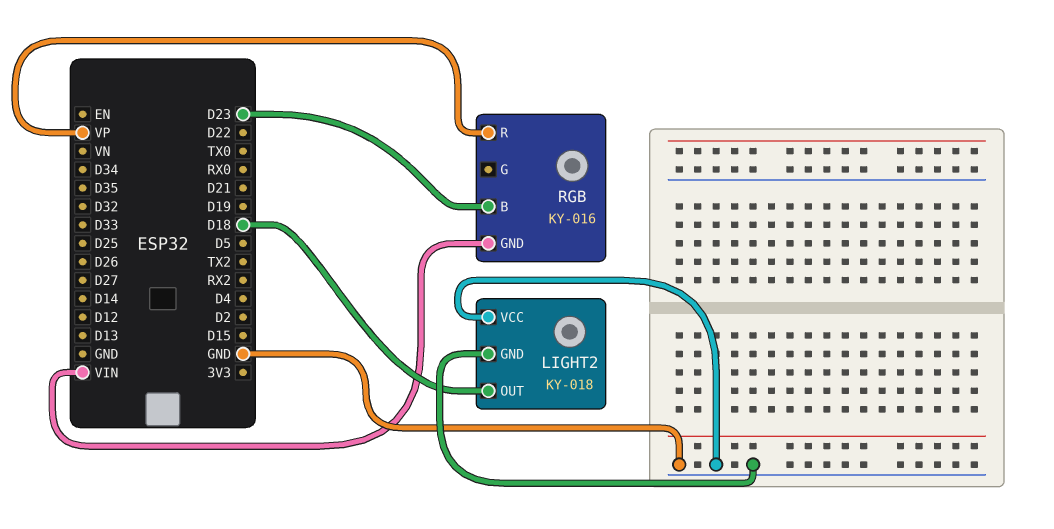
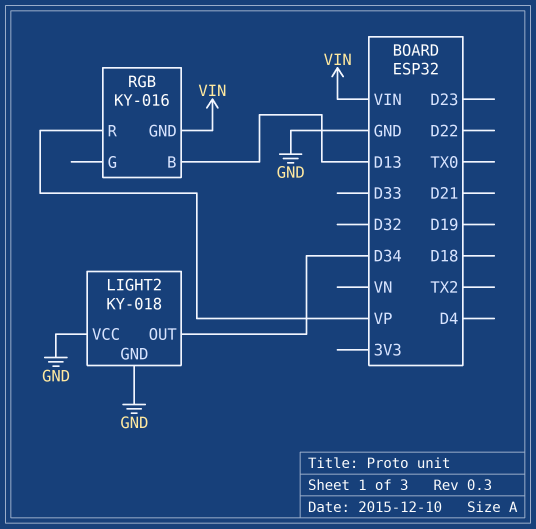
LIGHT2 pin OUT: D18 -> D34
RGB pin B: D23 -> D13

